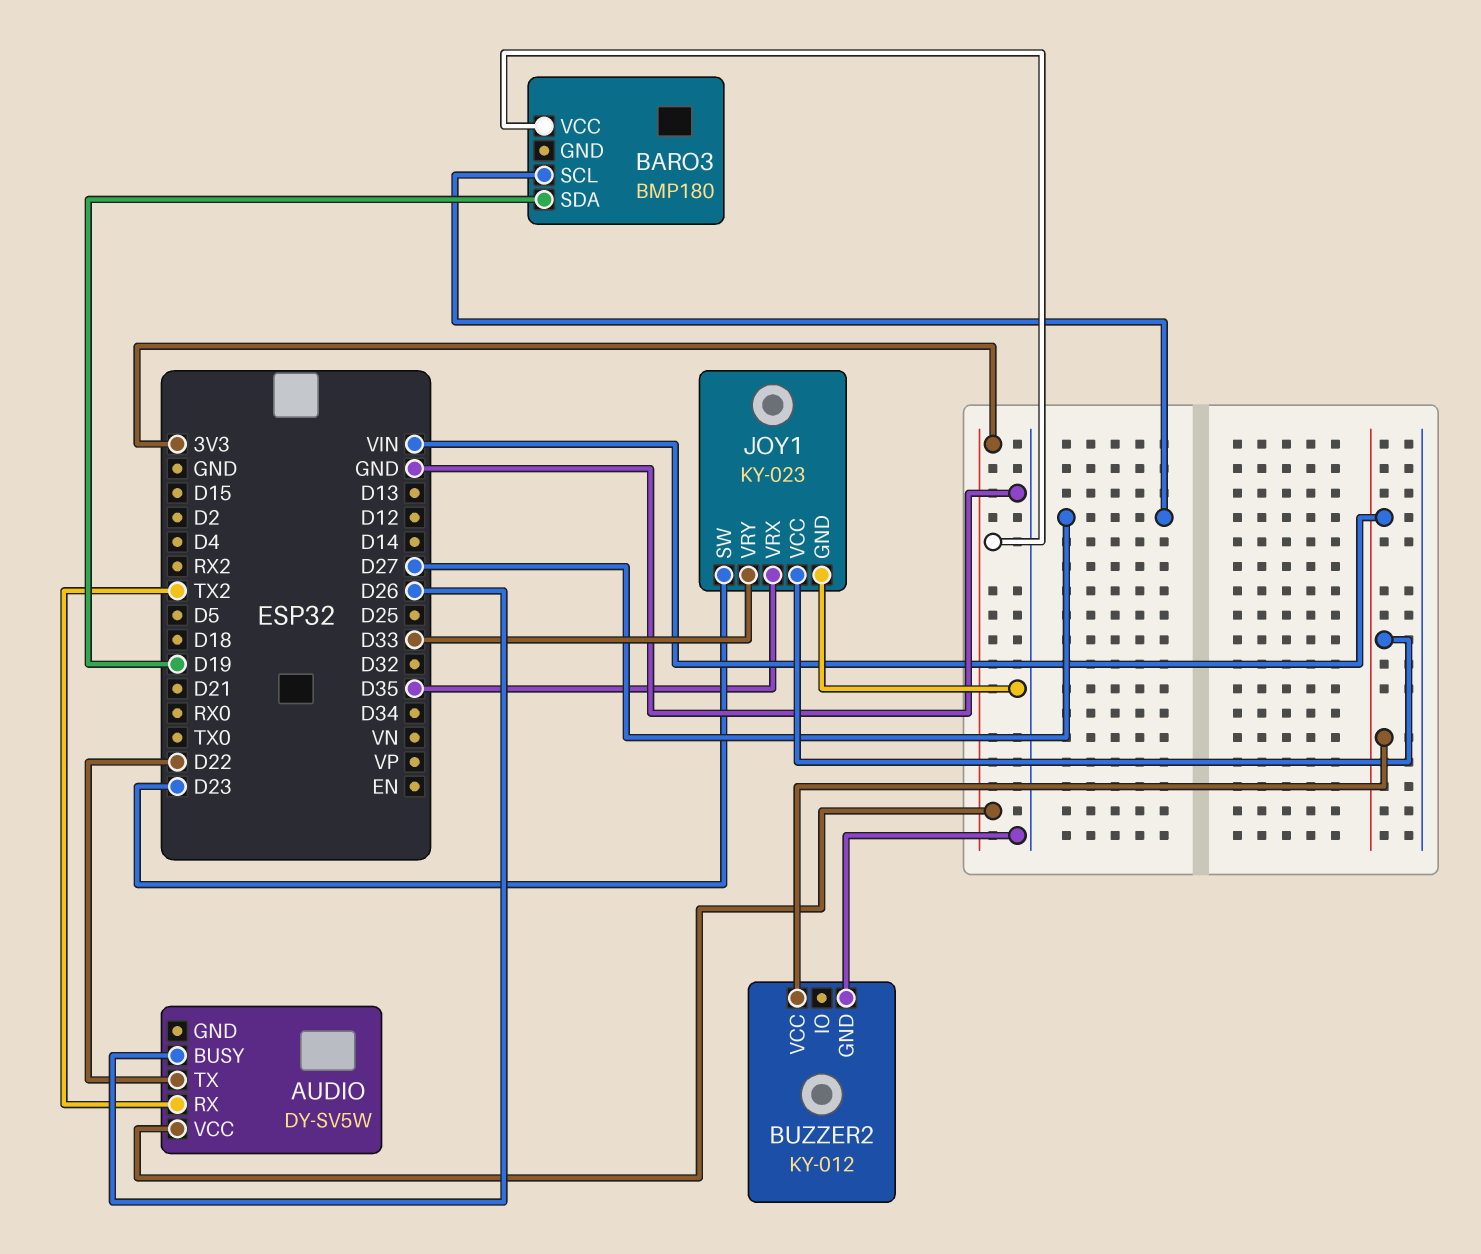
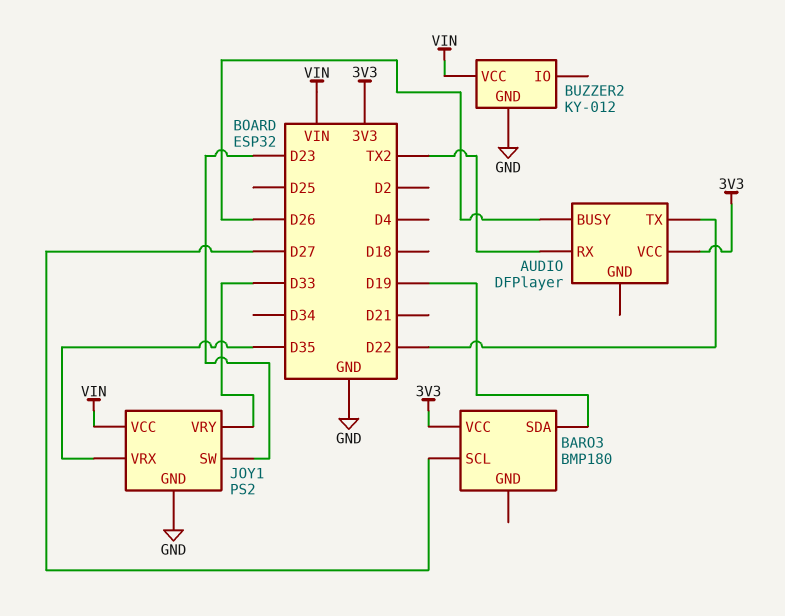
AUDIO: DY-SV5W -> DFPlayer
JOY1: KY-023 -> PS2

